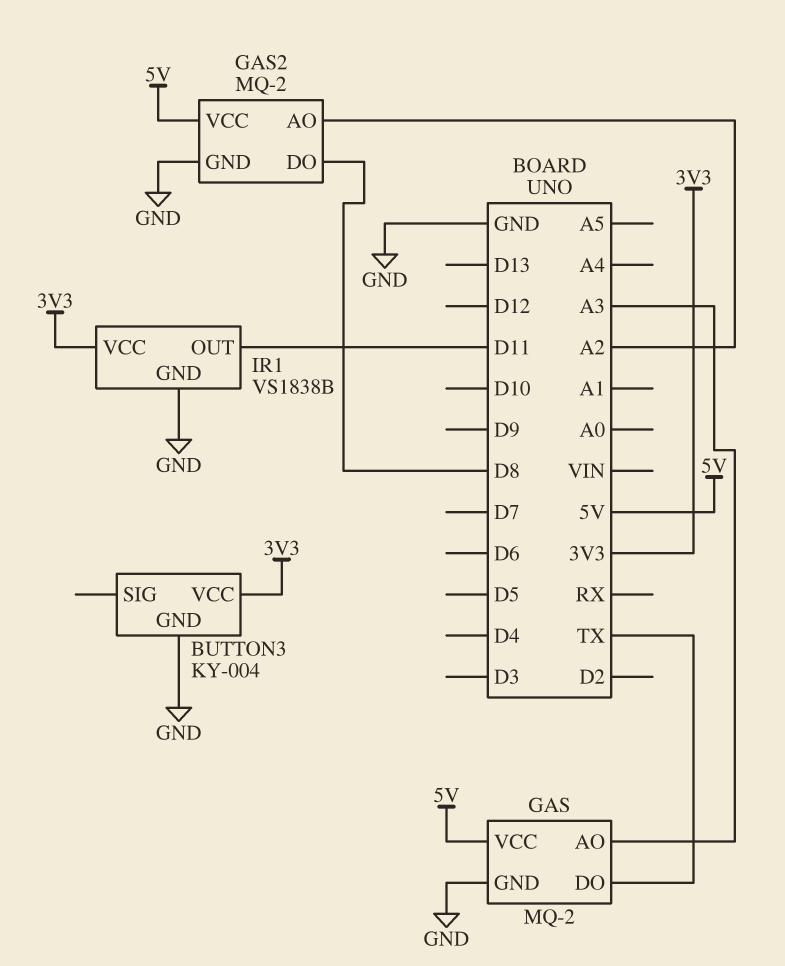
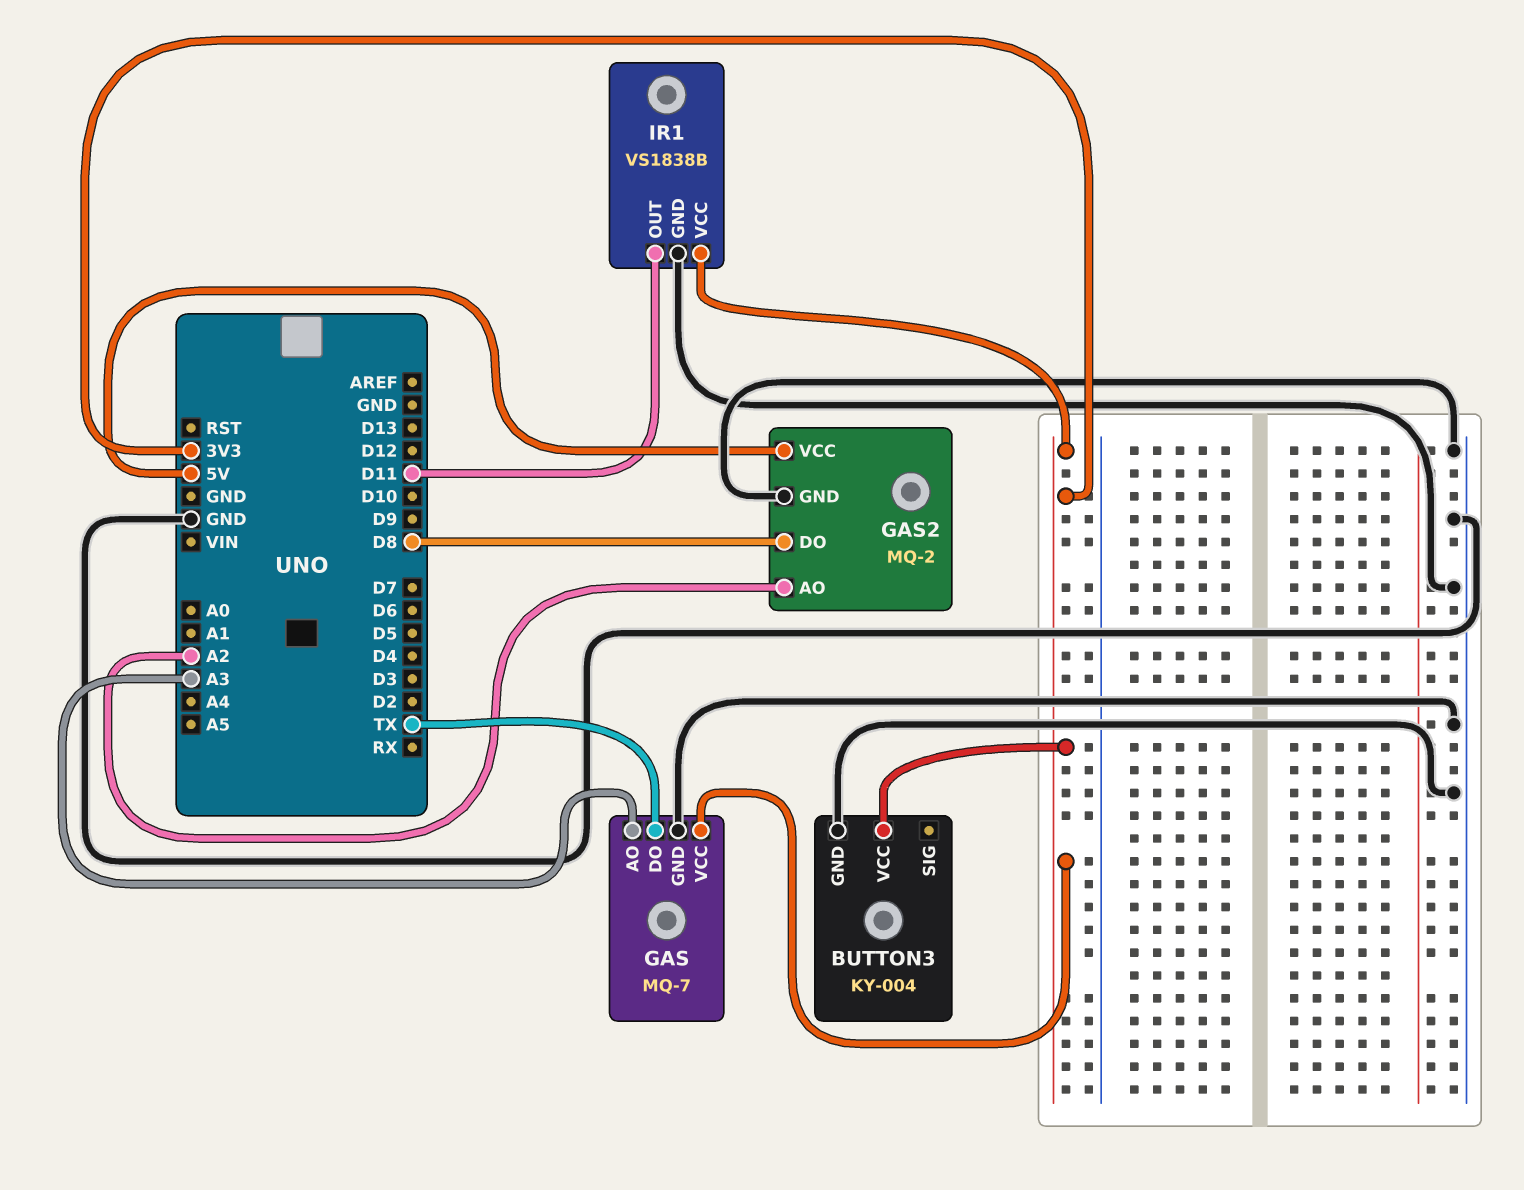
GAS: MQ-2 -> MQ-7
GAS pin VCC: 5V -> 3V3

